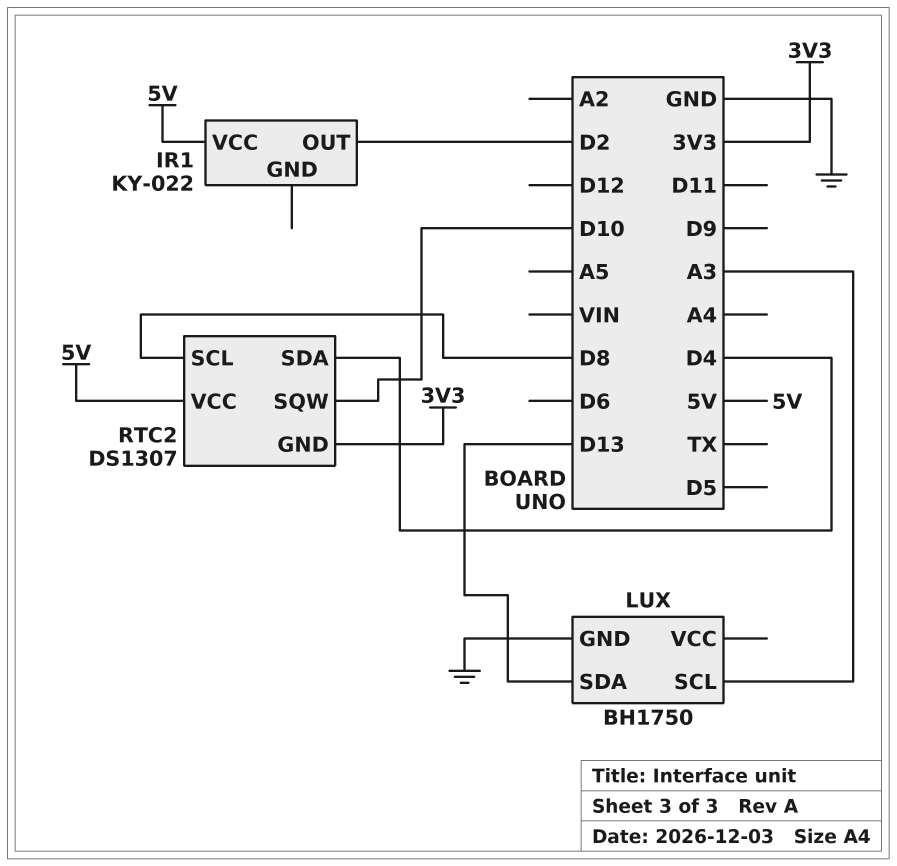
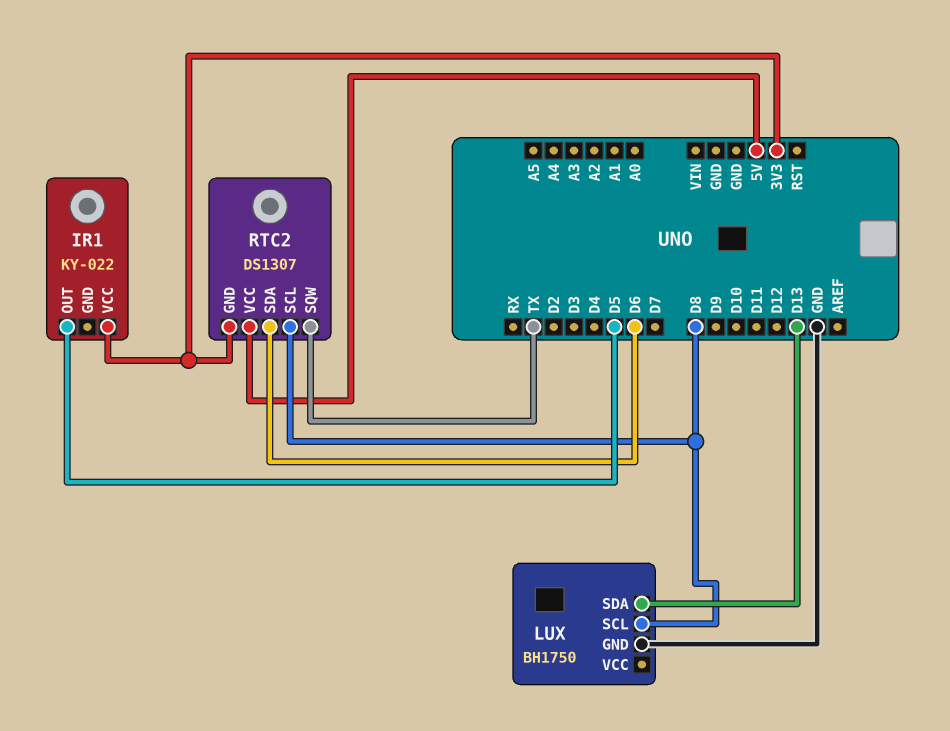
IR1 pin OUT: D2 -> D5
IR1 pin VCC: 5V -> 3V3
LUX pin SCL: A3 -> D8
RTC2 pin SDA: D4 -> D6
RTC2 pin SQW: D10 -> TX

